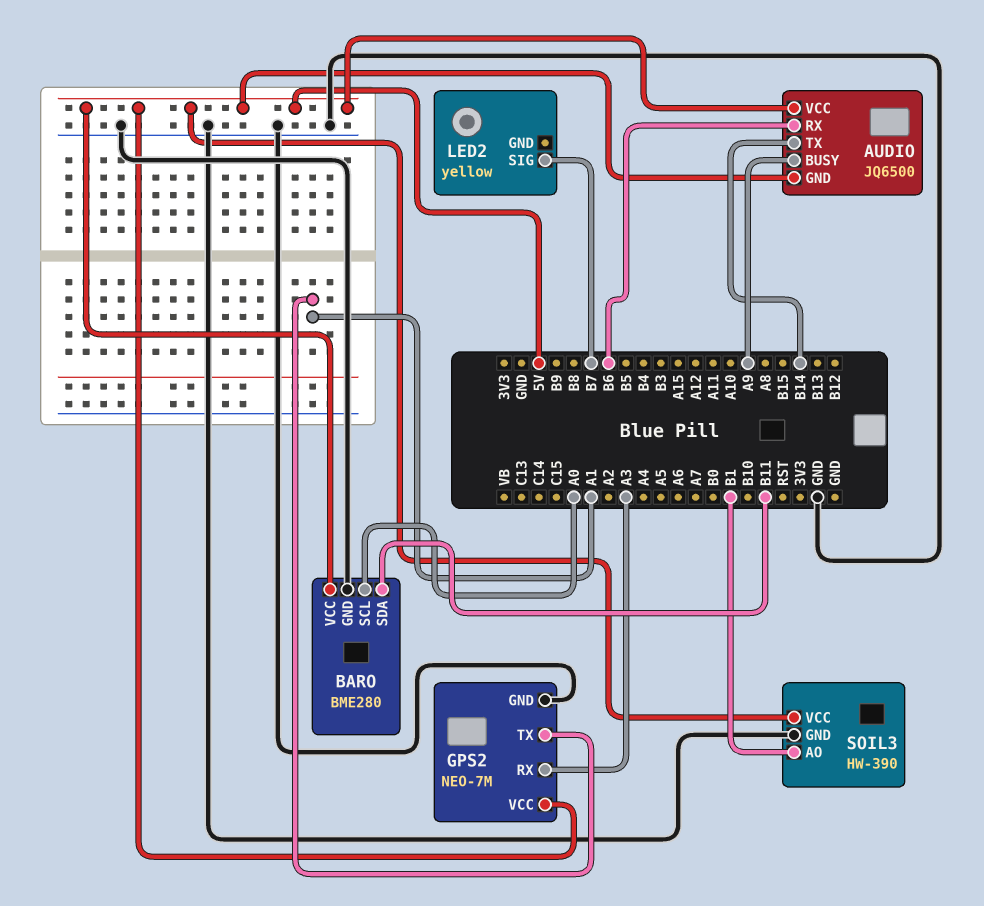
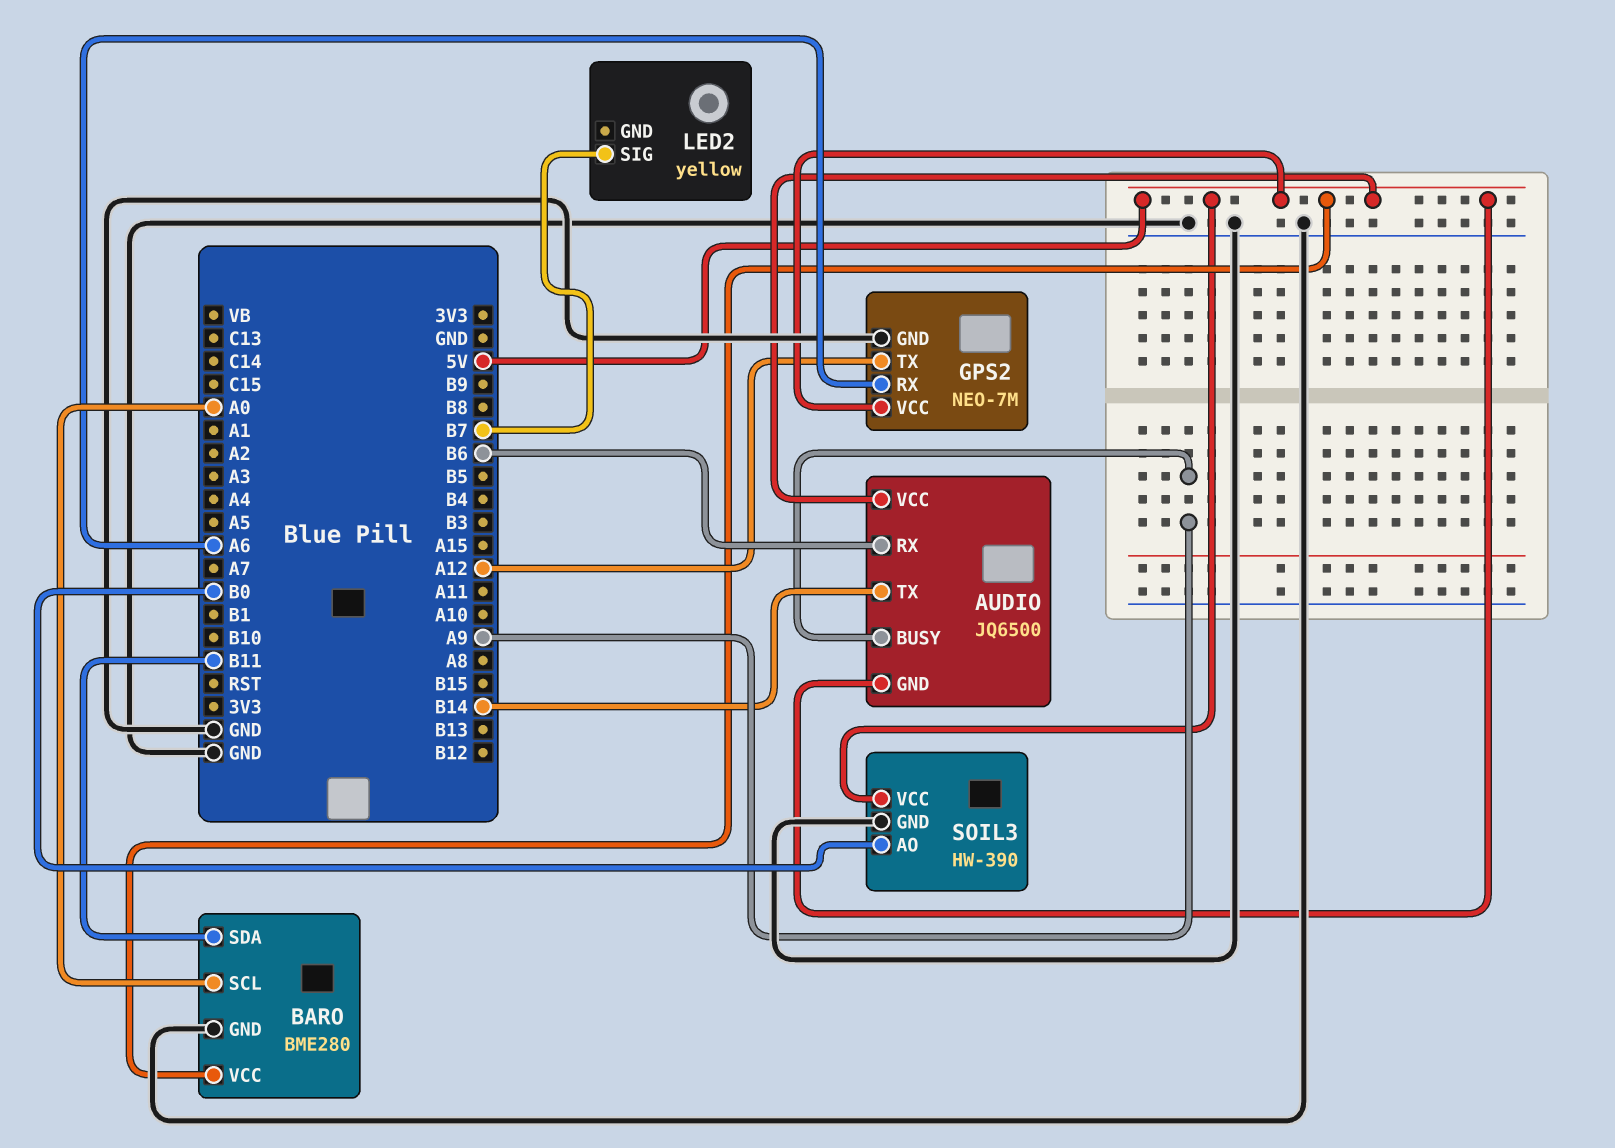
GPS2 pin RX: A3 -> A6
GPS2 pin TX: A1 -> A12
SOIL3 pin AO: B1 -> B0

